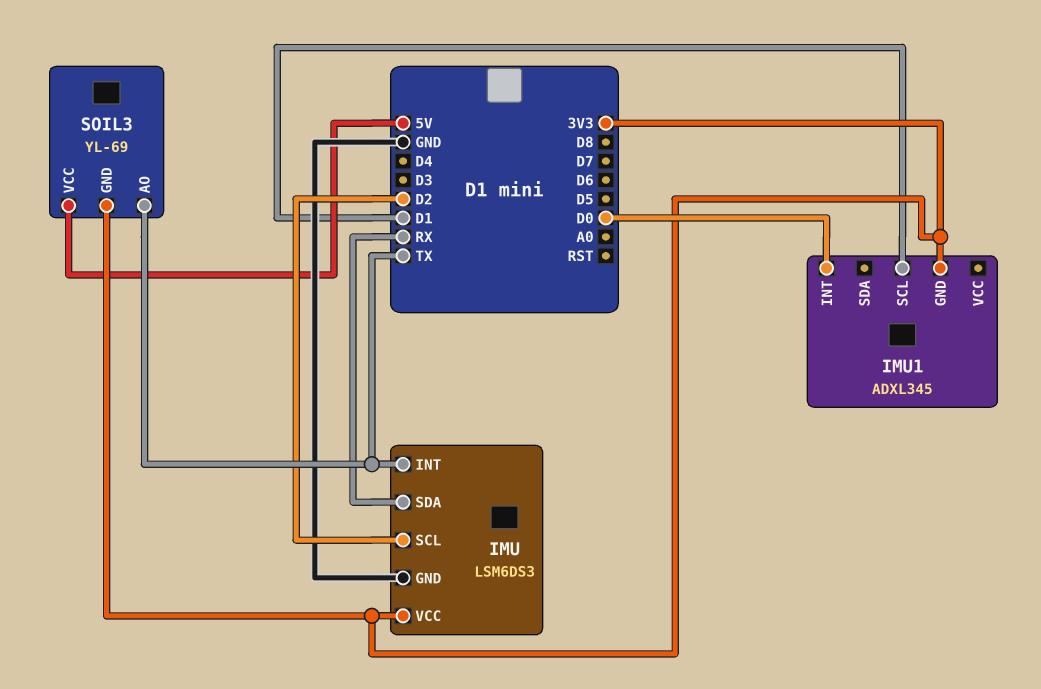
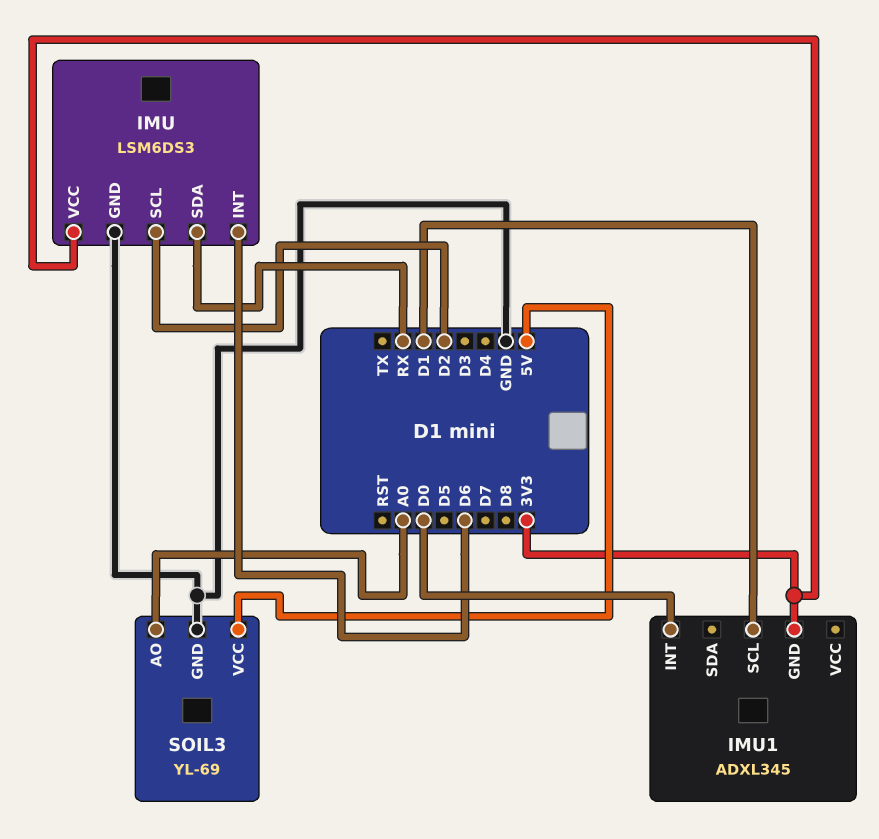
IMU pin INT: TX -> D6
SOIL3 pin AO: TX -> A0
SOIL3 pin GND: 3V3 -> GND

